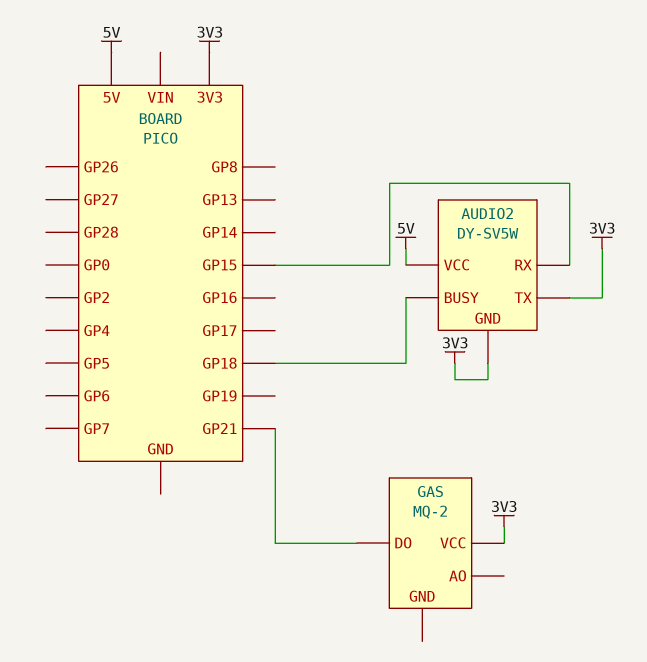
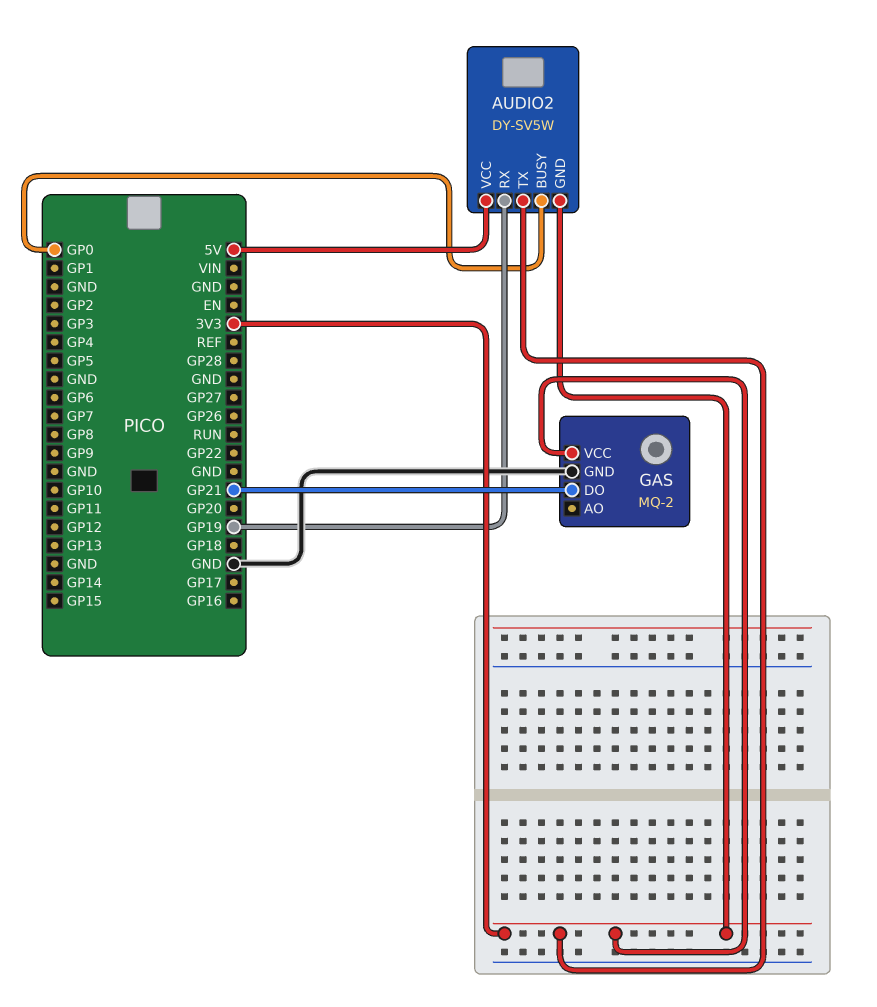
AUDIO2 pin BUSY: GP18 -> GP0
AUDIO2 pin RX: GP15 -> GP19
GAS pin GND: none -> GND

